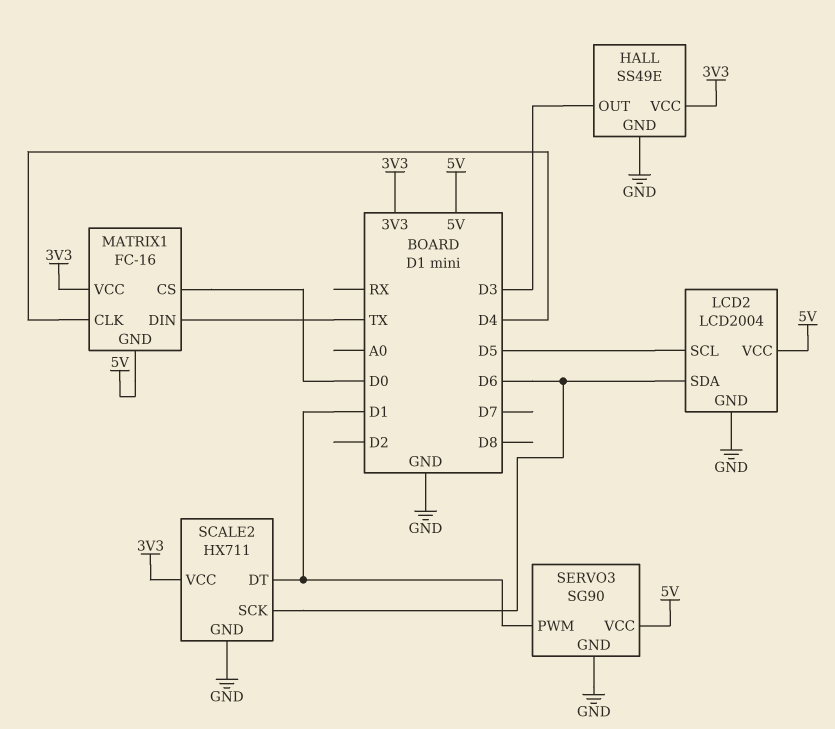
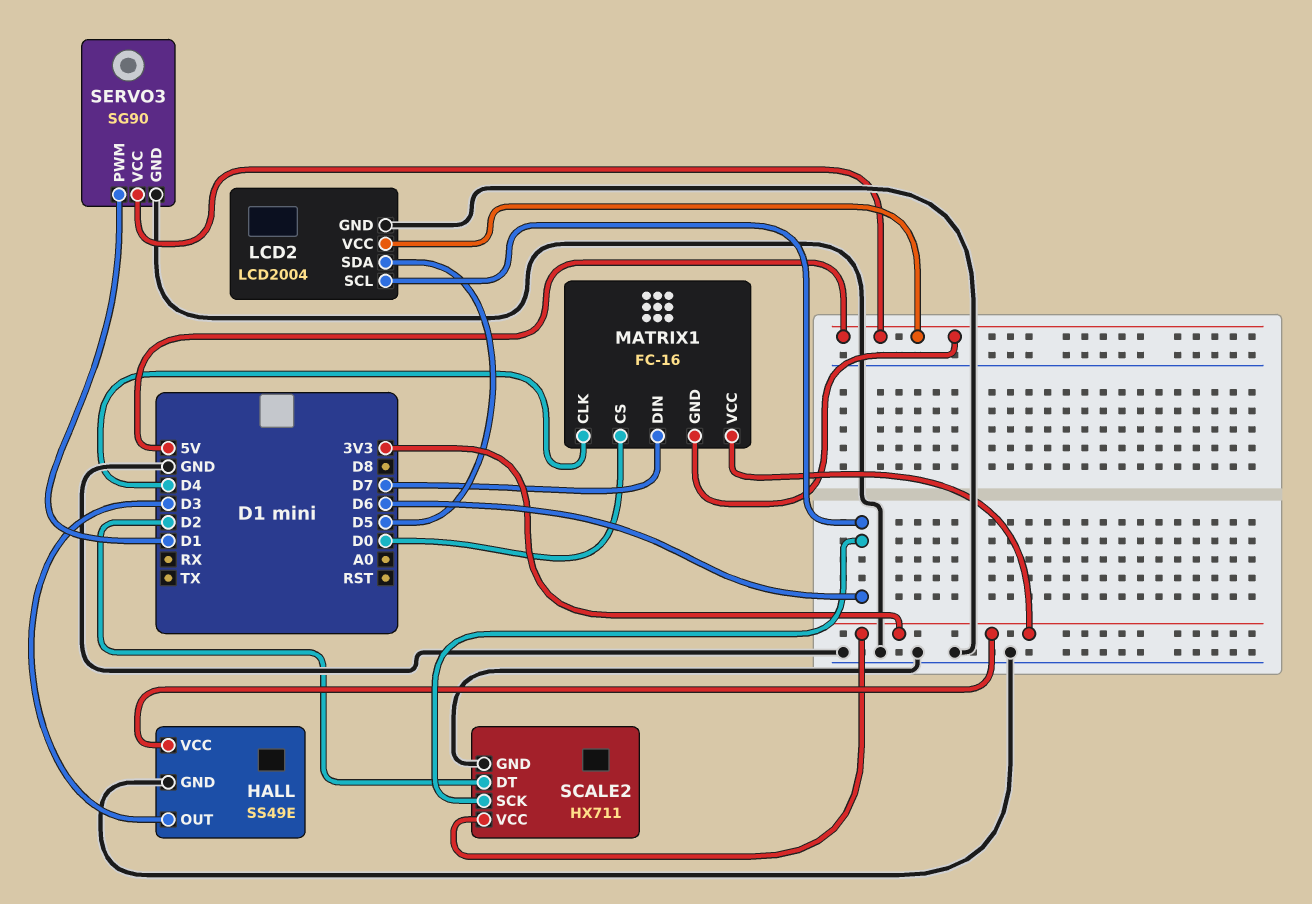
LCD2 pin SCL: D5 -> D6
LCD2 pin SDA: D6 -> D5
MATRIX1 pin DIN: TX -> D7
SCALE2 pin DT: D1 -> D2

